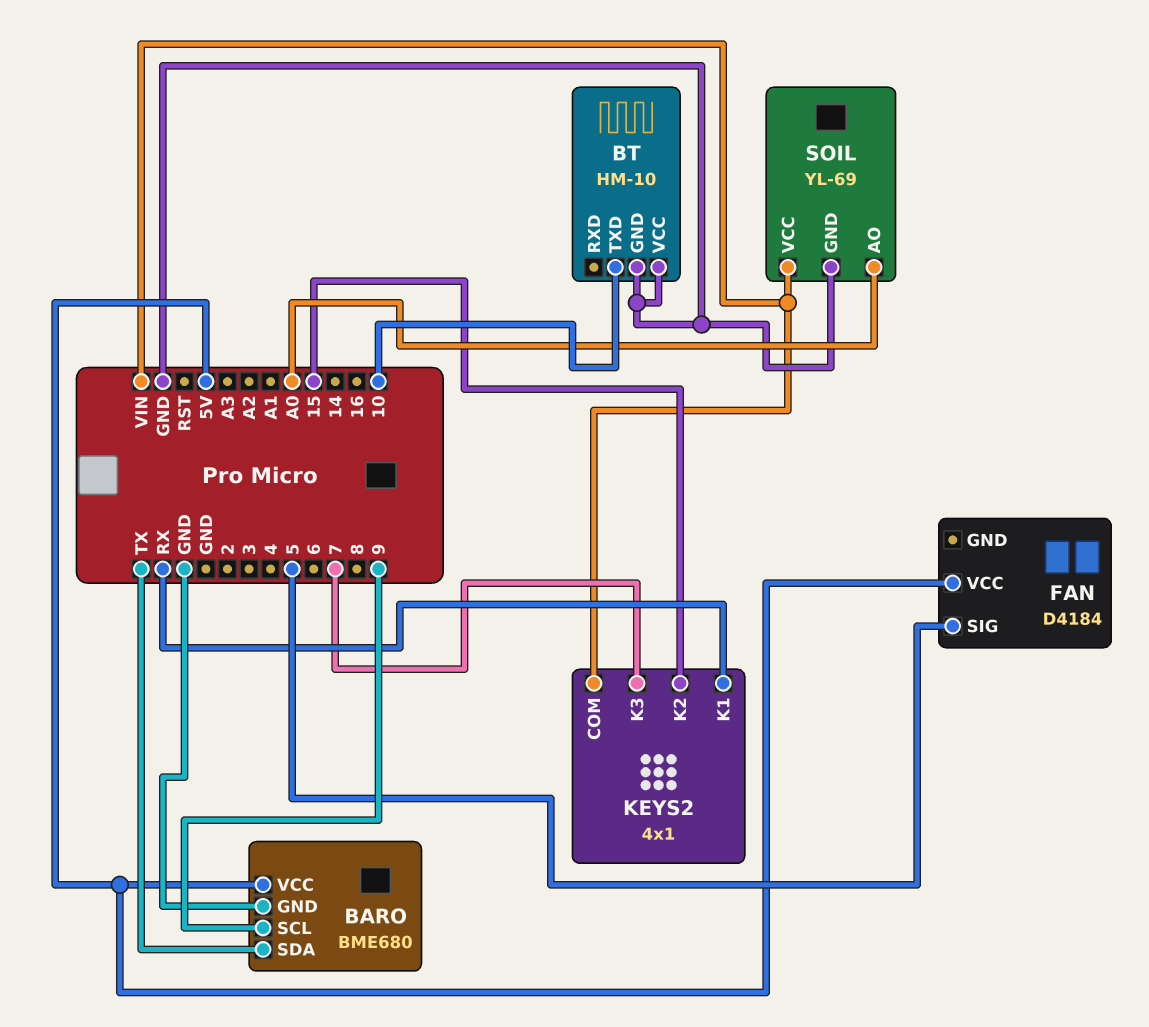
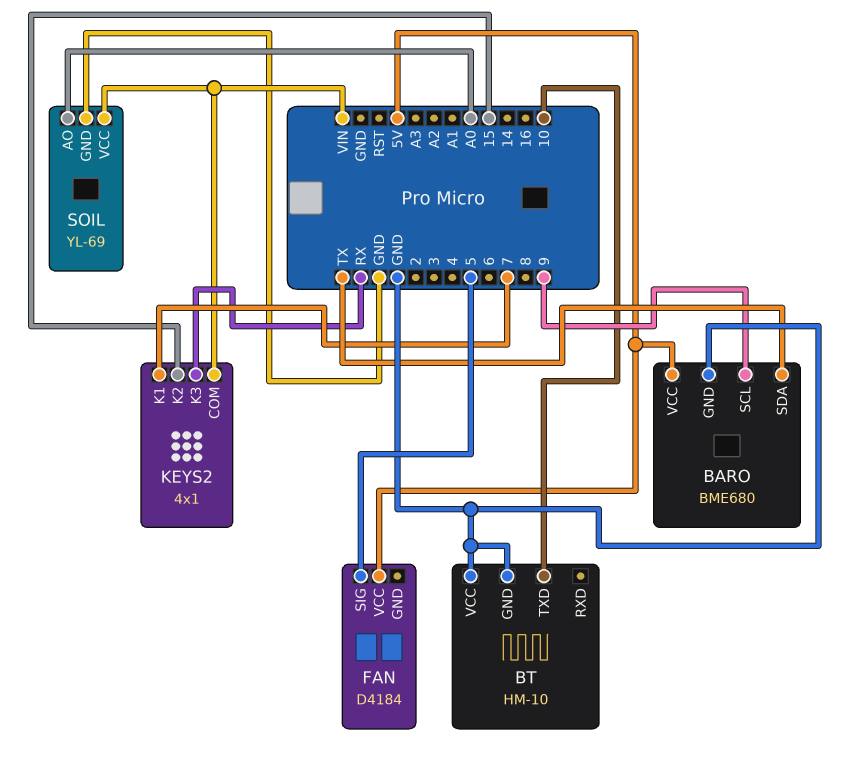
KEYS2 pin K1: RX -> 7
KEYS2 pin K3: 7 -> RX

